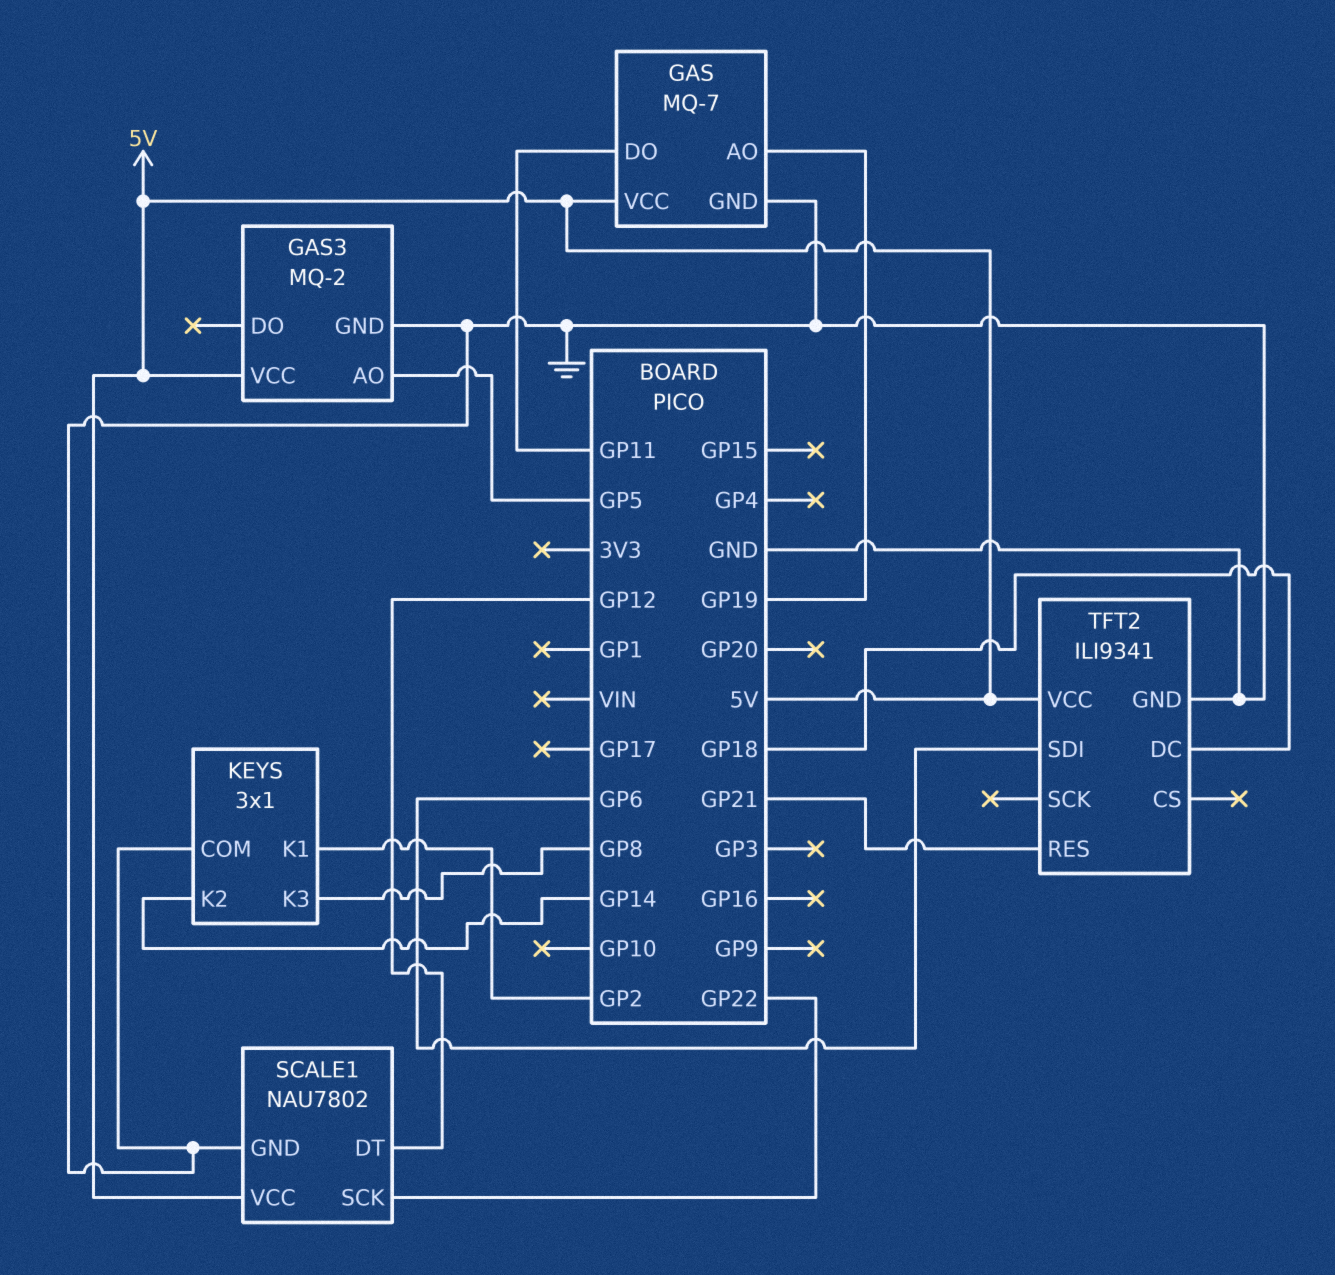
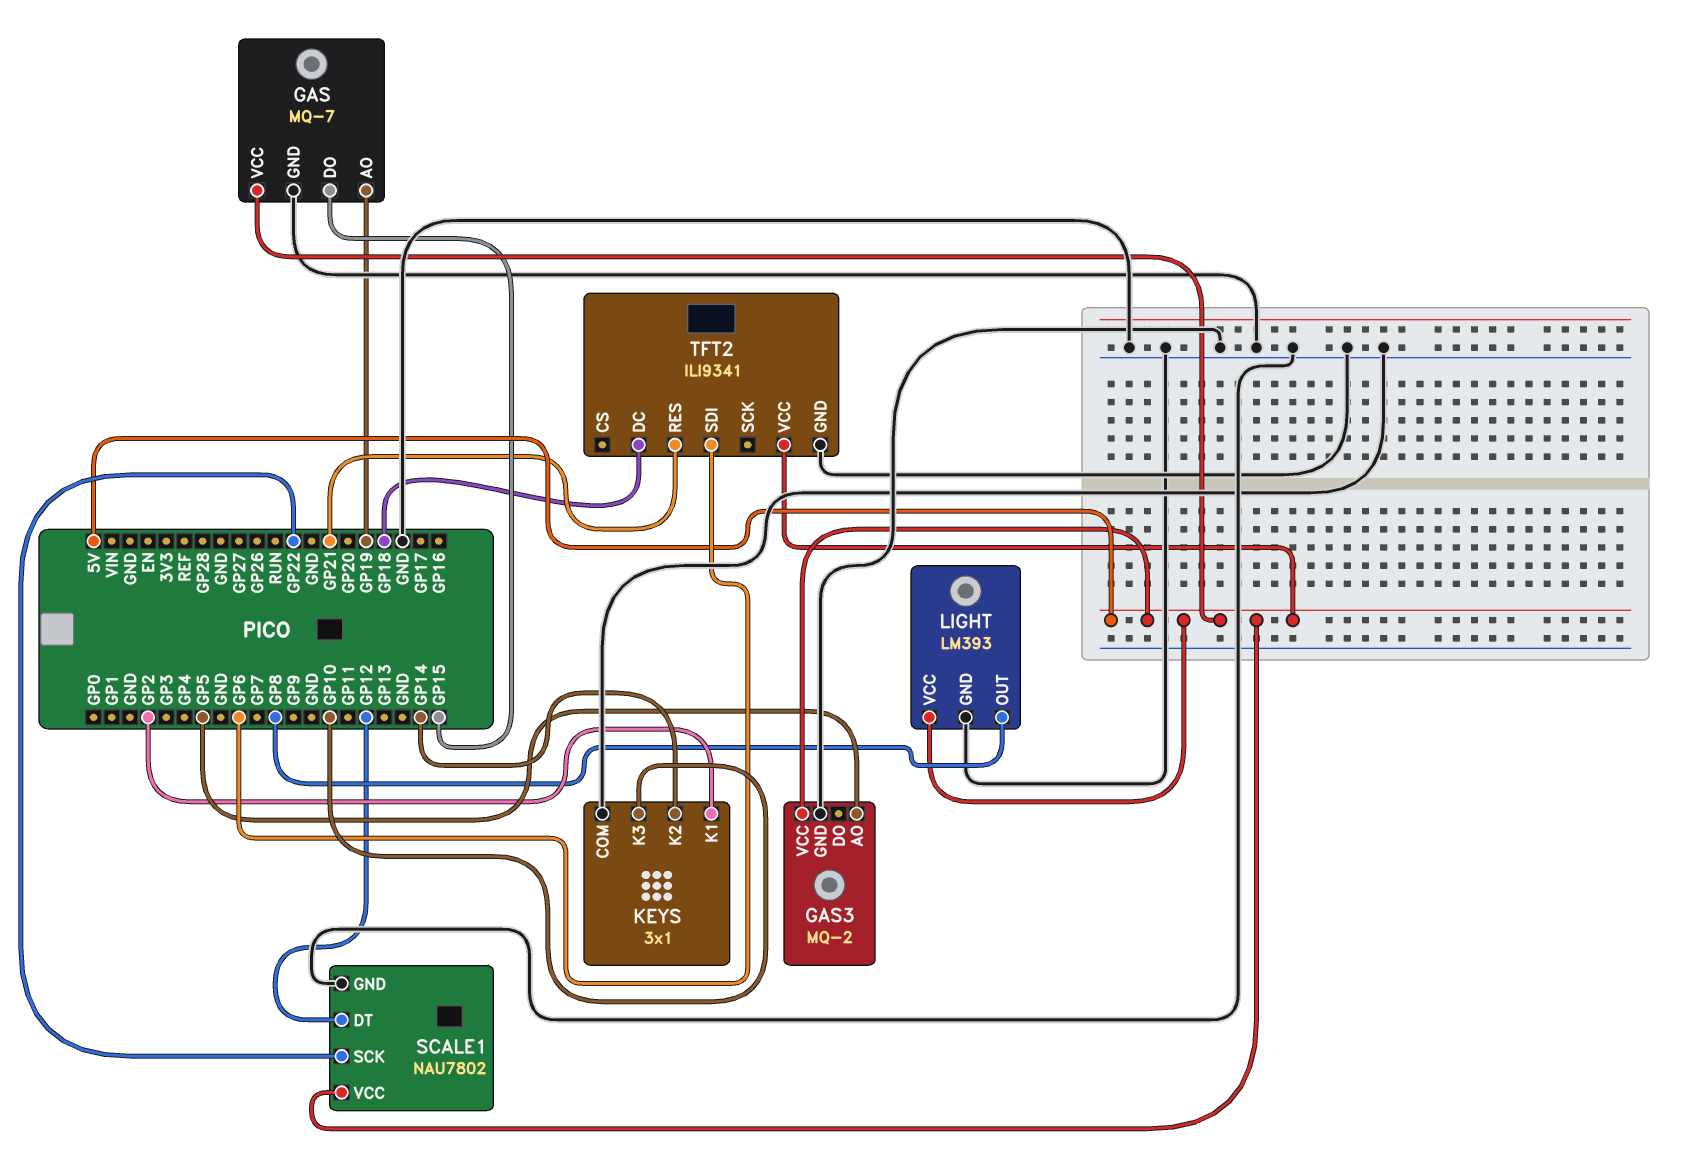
GAS pin DO: GP11 -> GP15
KEYS pin K3: GP8 -> GP10
LIGHT: none -> LM393
LIGHT pin GND: none -> GND
LIGHT pin OUT: none -> GP8
LIGHT pin VCC: none -> 5V

